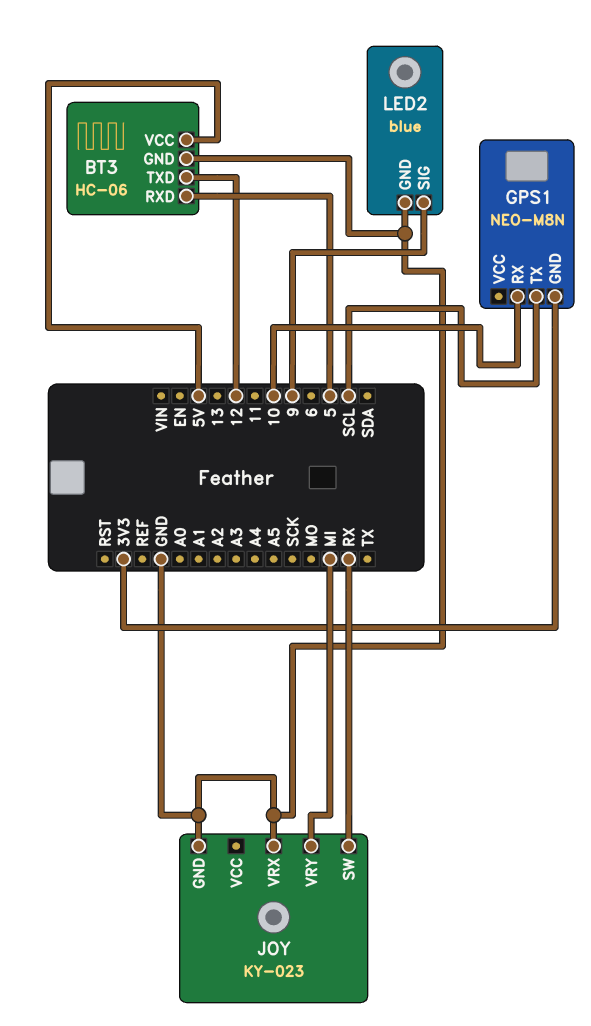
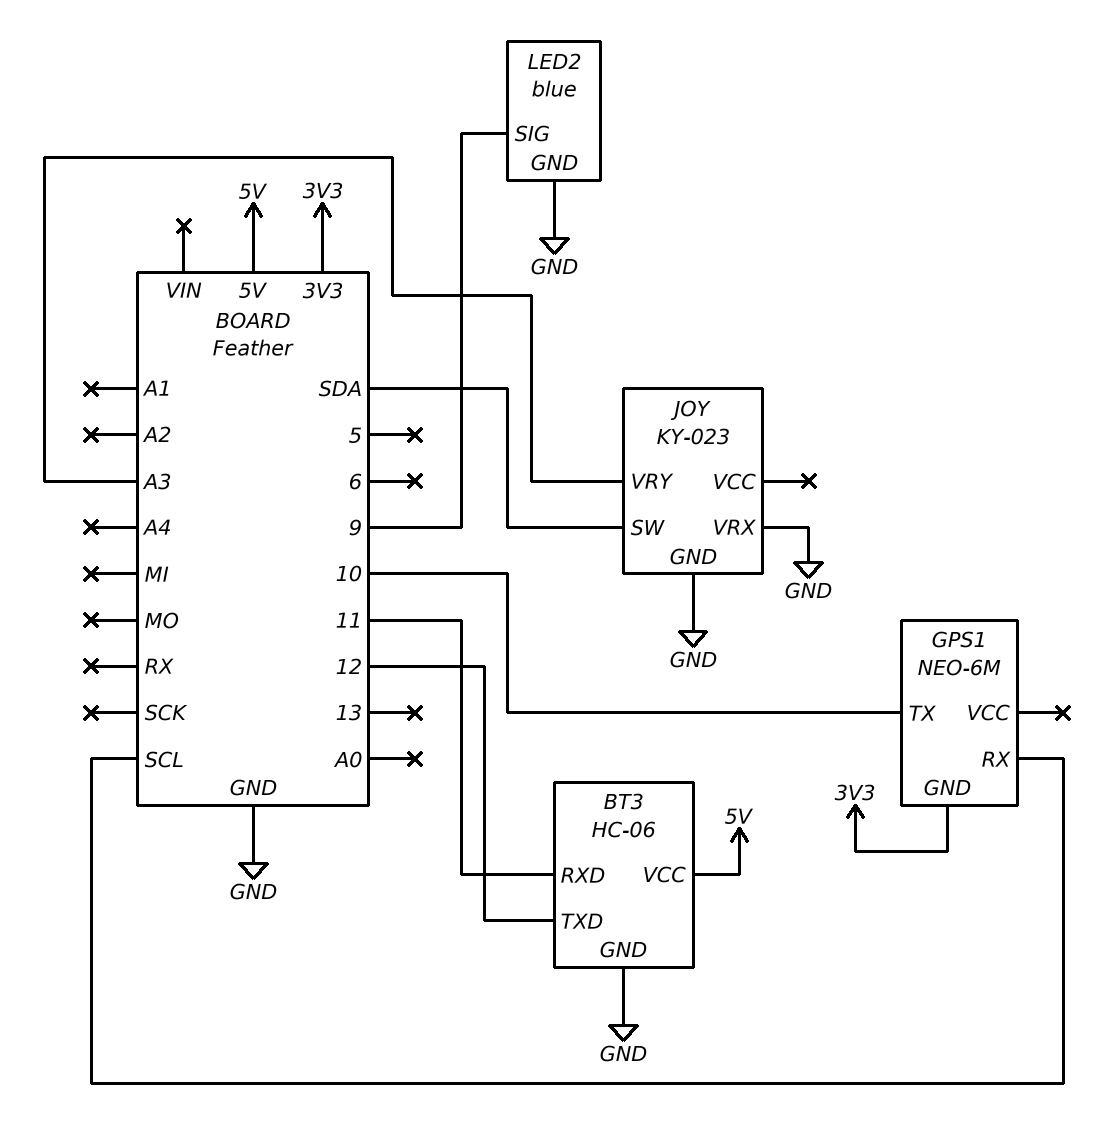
BT3 pin RXD: 5 -> 11
GPS1: NEO-M8N -> NEO-6M
GPS1 pin RX: 10 -> SCL
GPS1 pin TX: SCL -> 10
JOY pin SW: RX -> SDA
JOY pin VRY: MI -> A3

